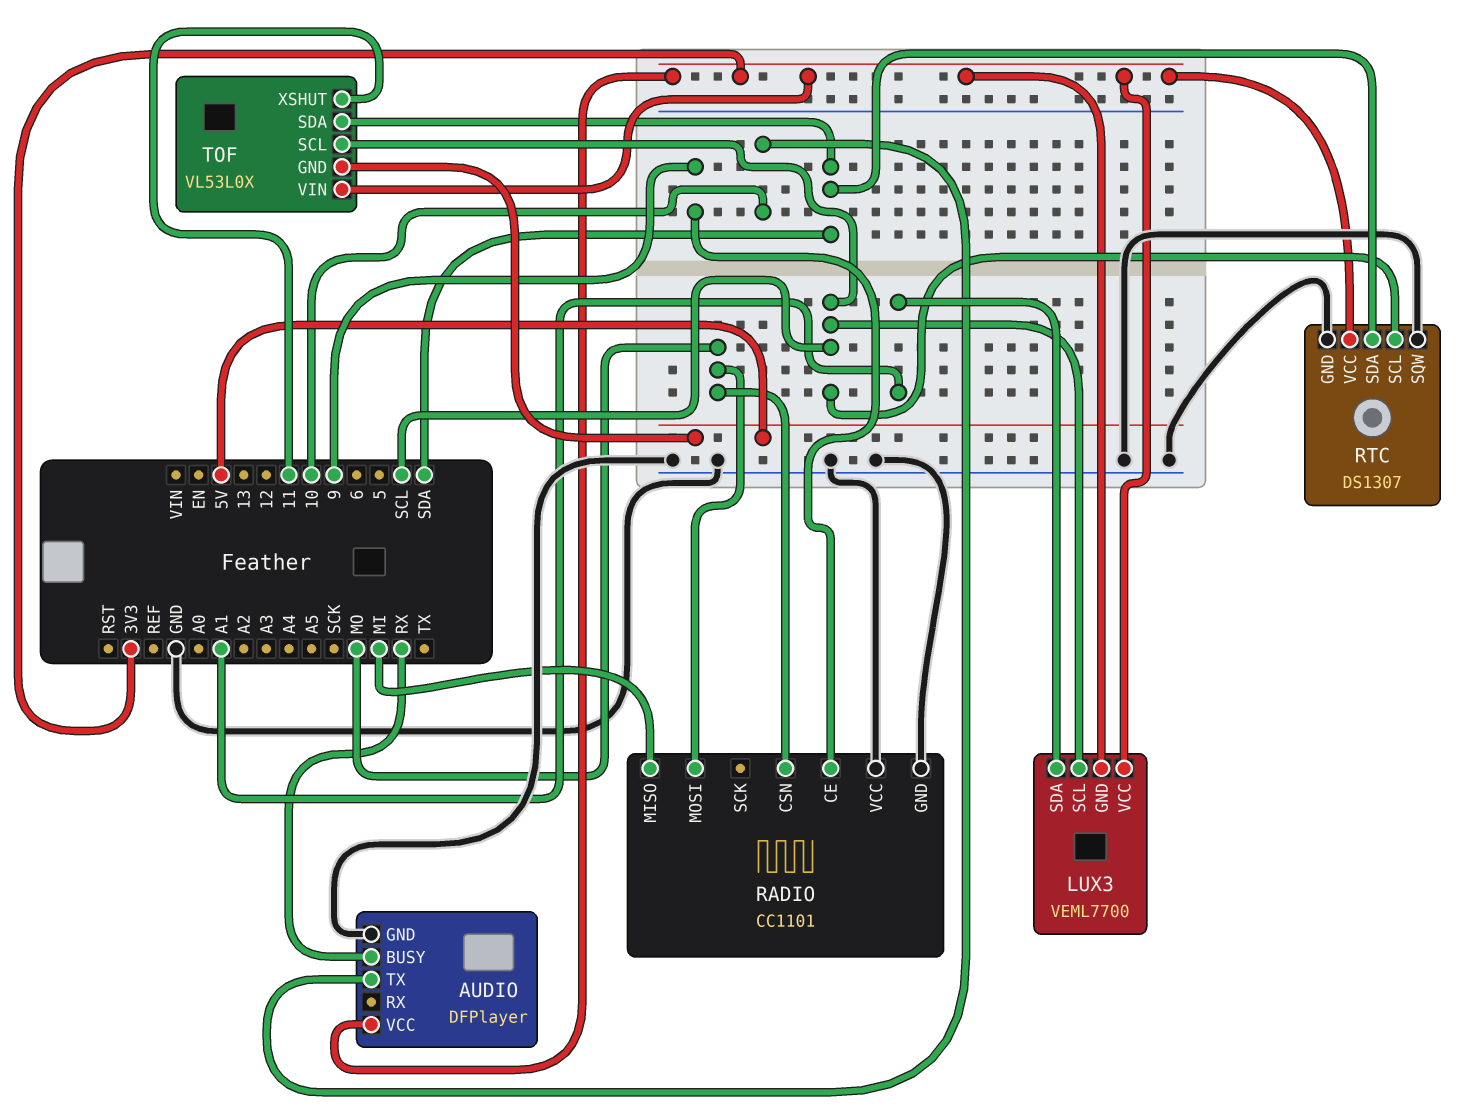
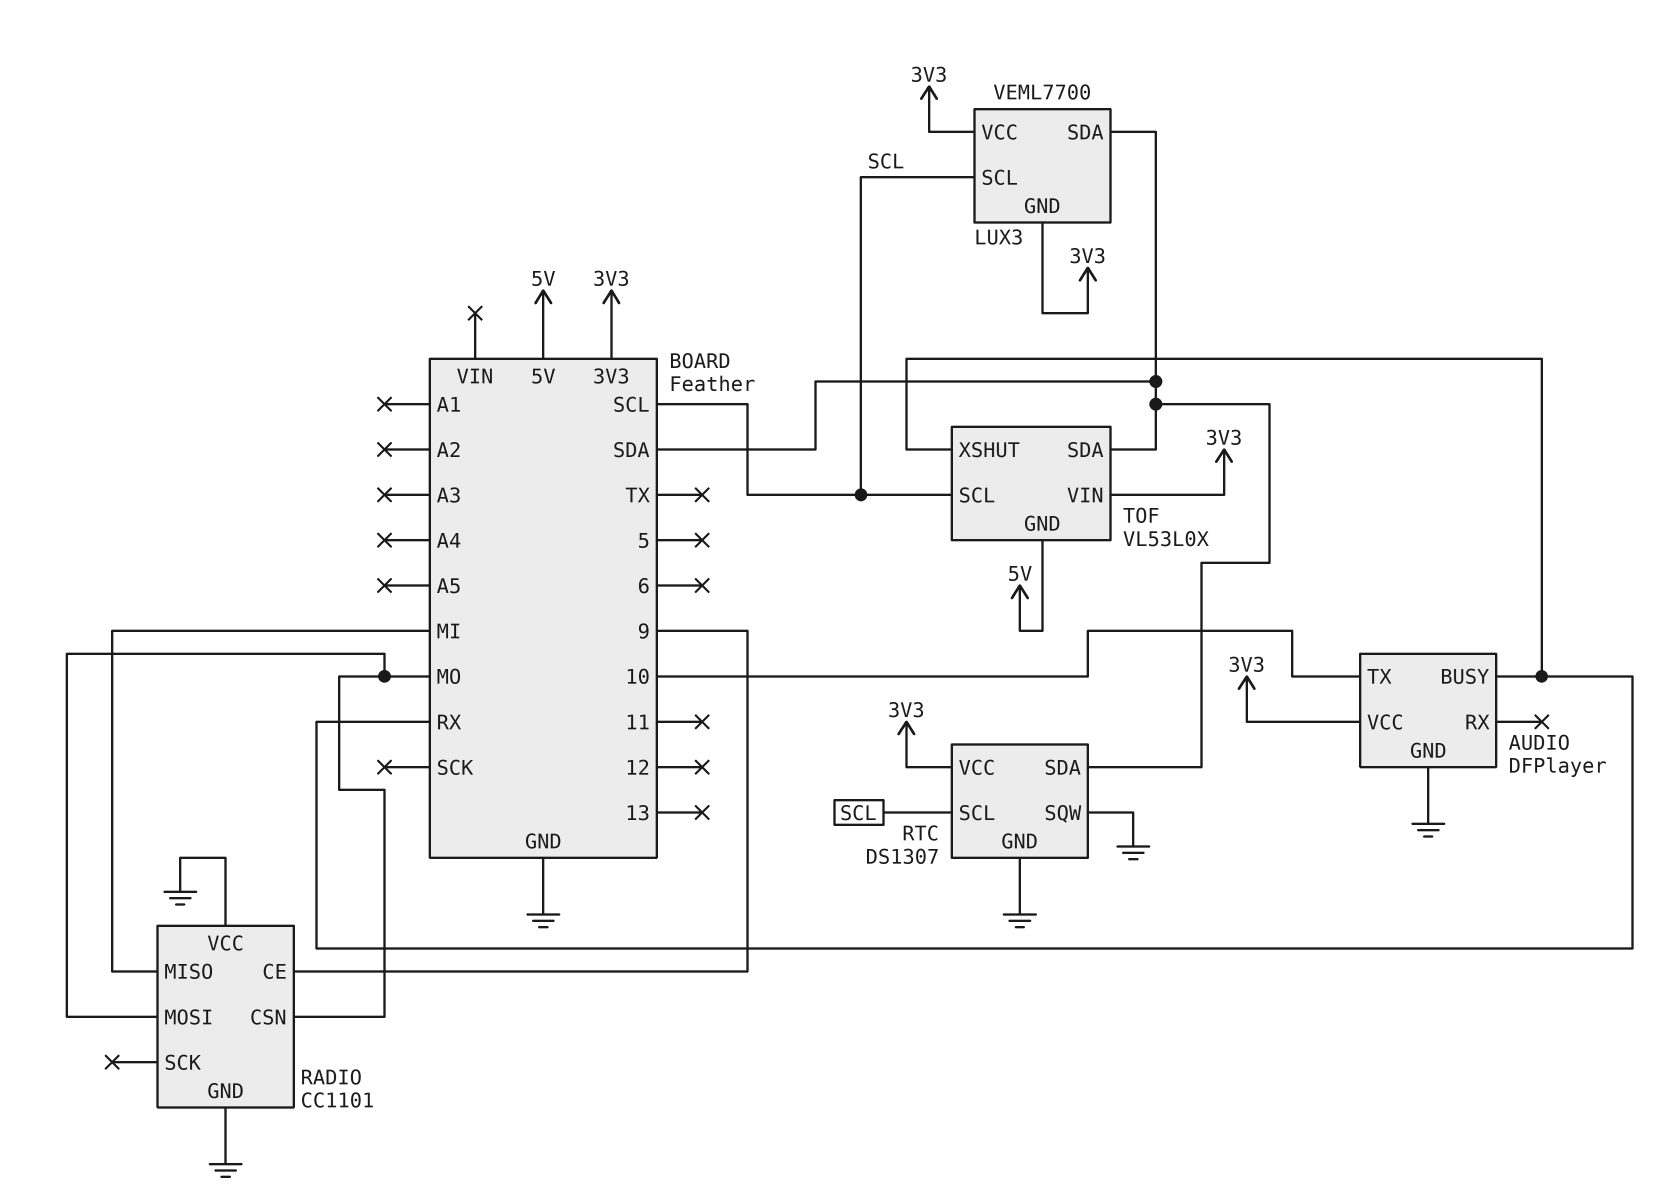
LUX3 pin SDA: A1 -> SDA
TOF pin XSHUT: 11 -> RX

